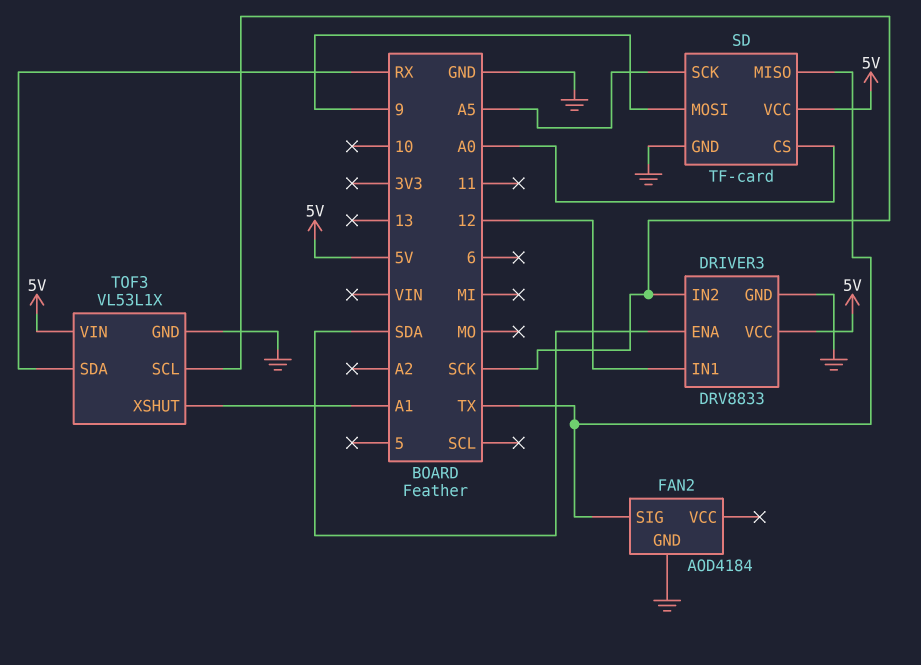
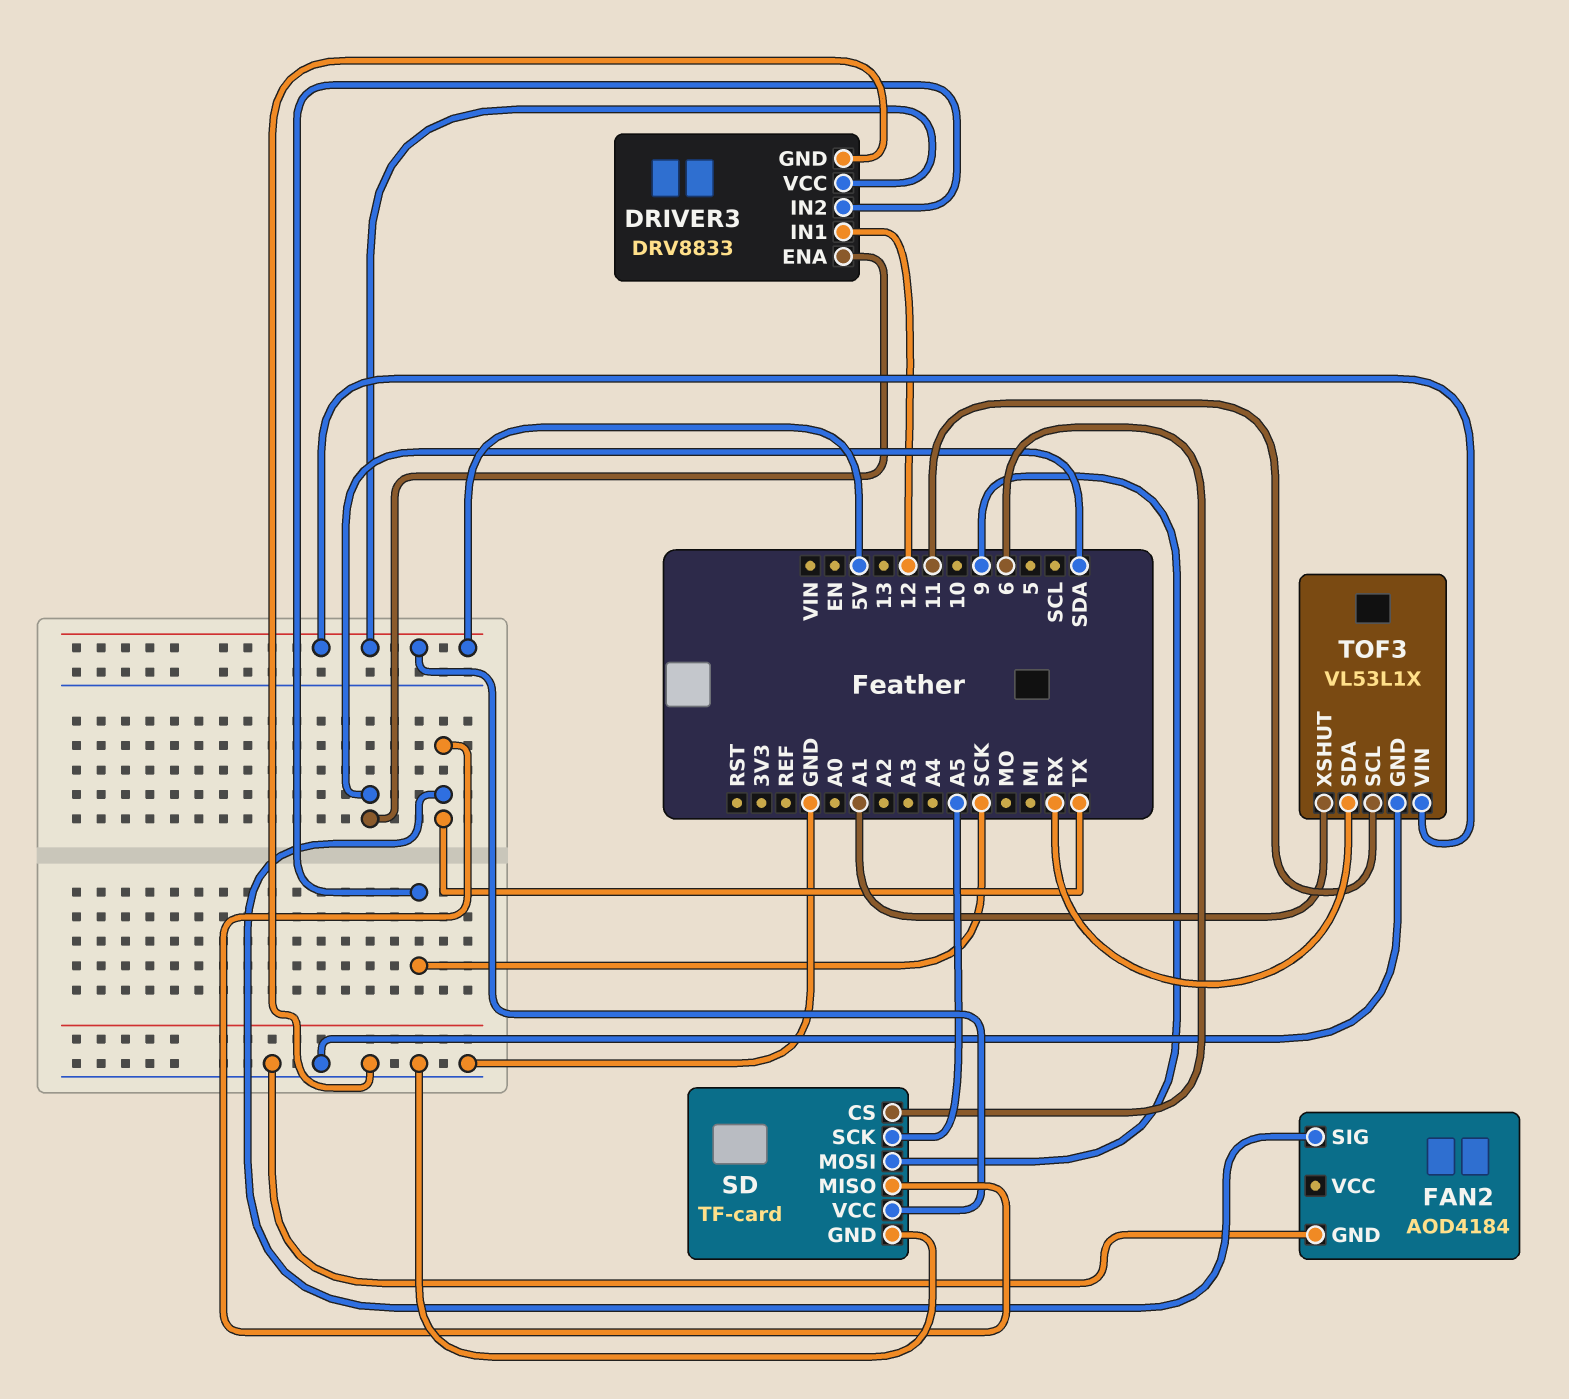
SD pin CS: A0 -> 6
TOF3 pin SCL: SCK -> 11

